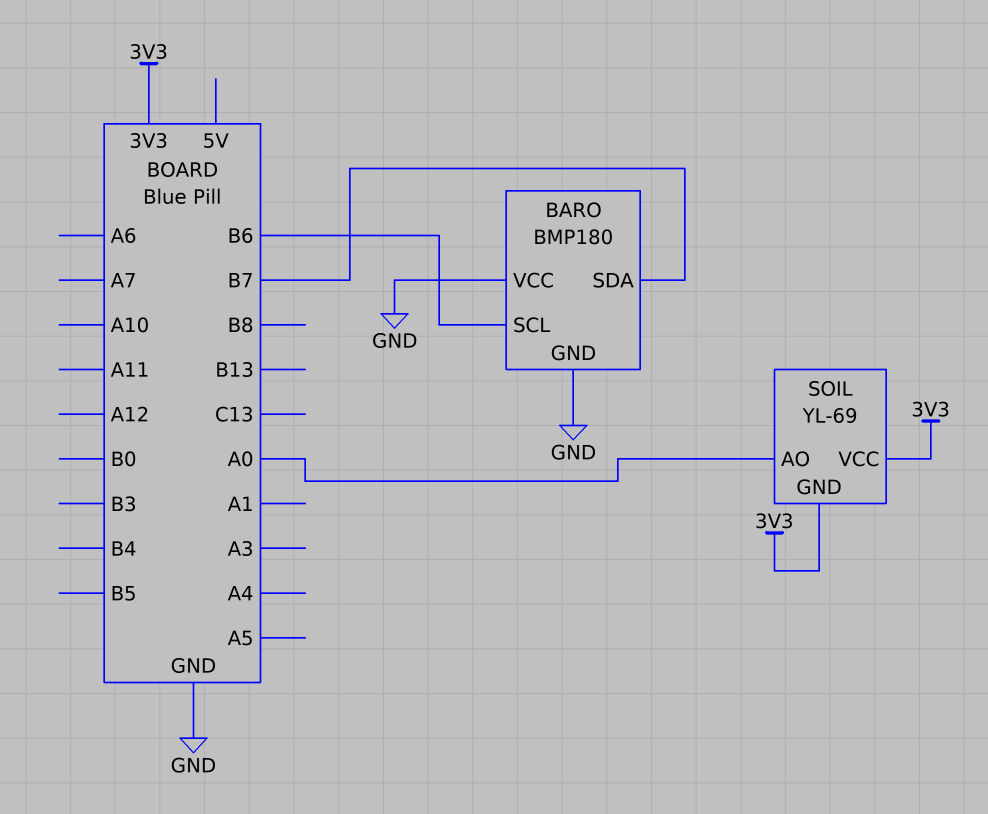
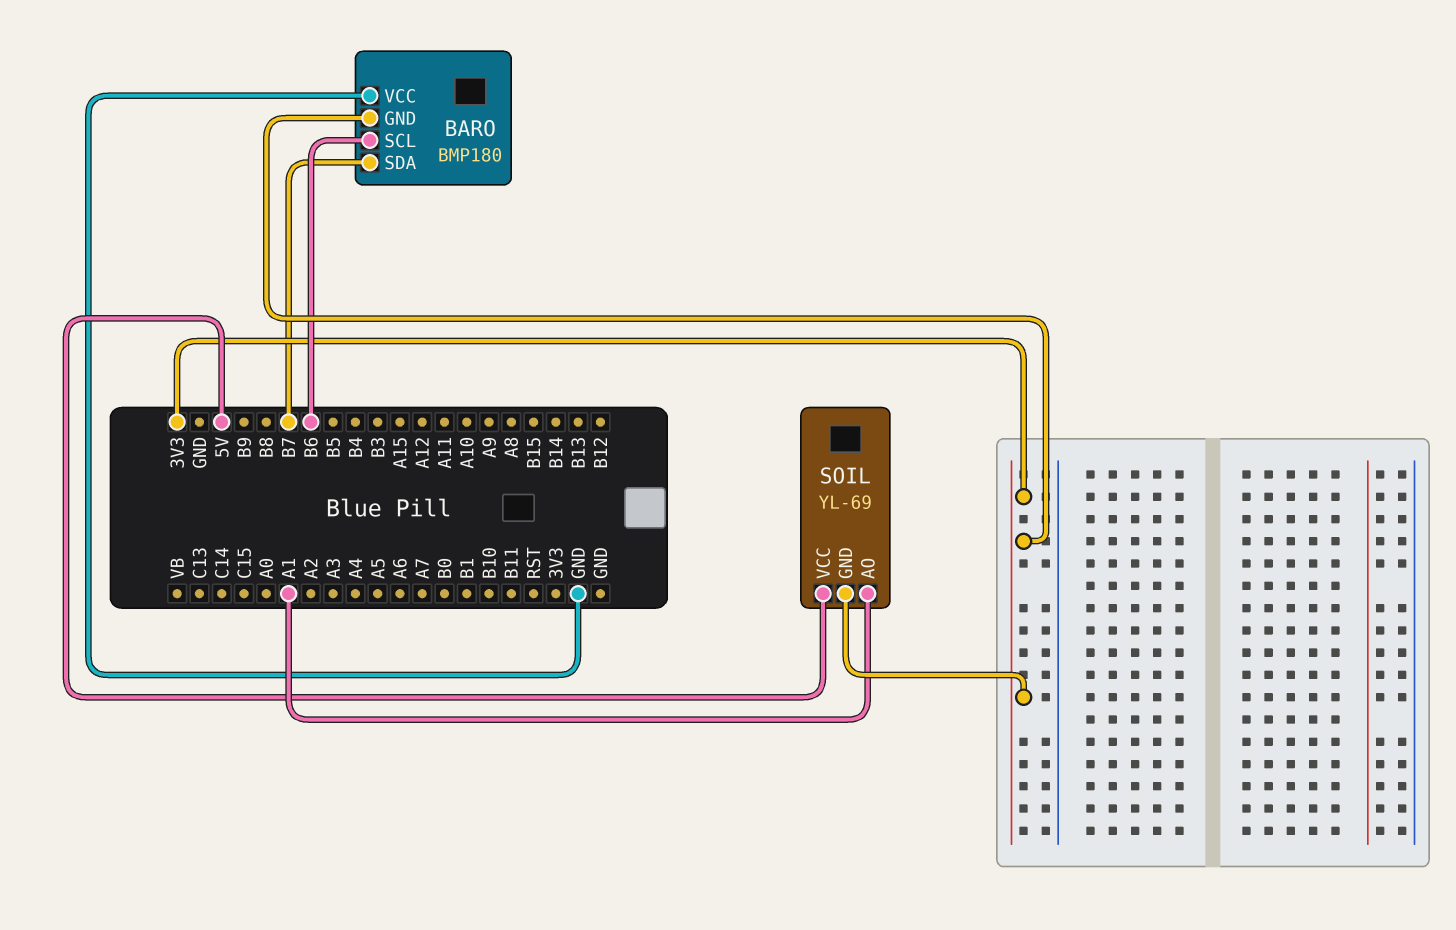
BARO pin GND: GND -> 3V3
SOIL pin AO: A0 -> A1
SOIL pin VCC: 3V3 -> 5V

